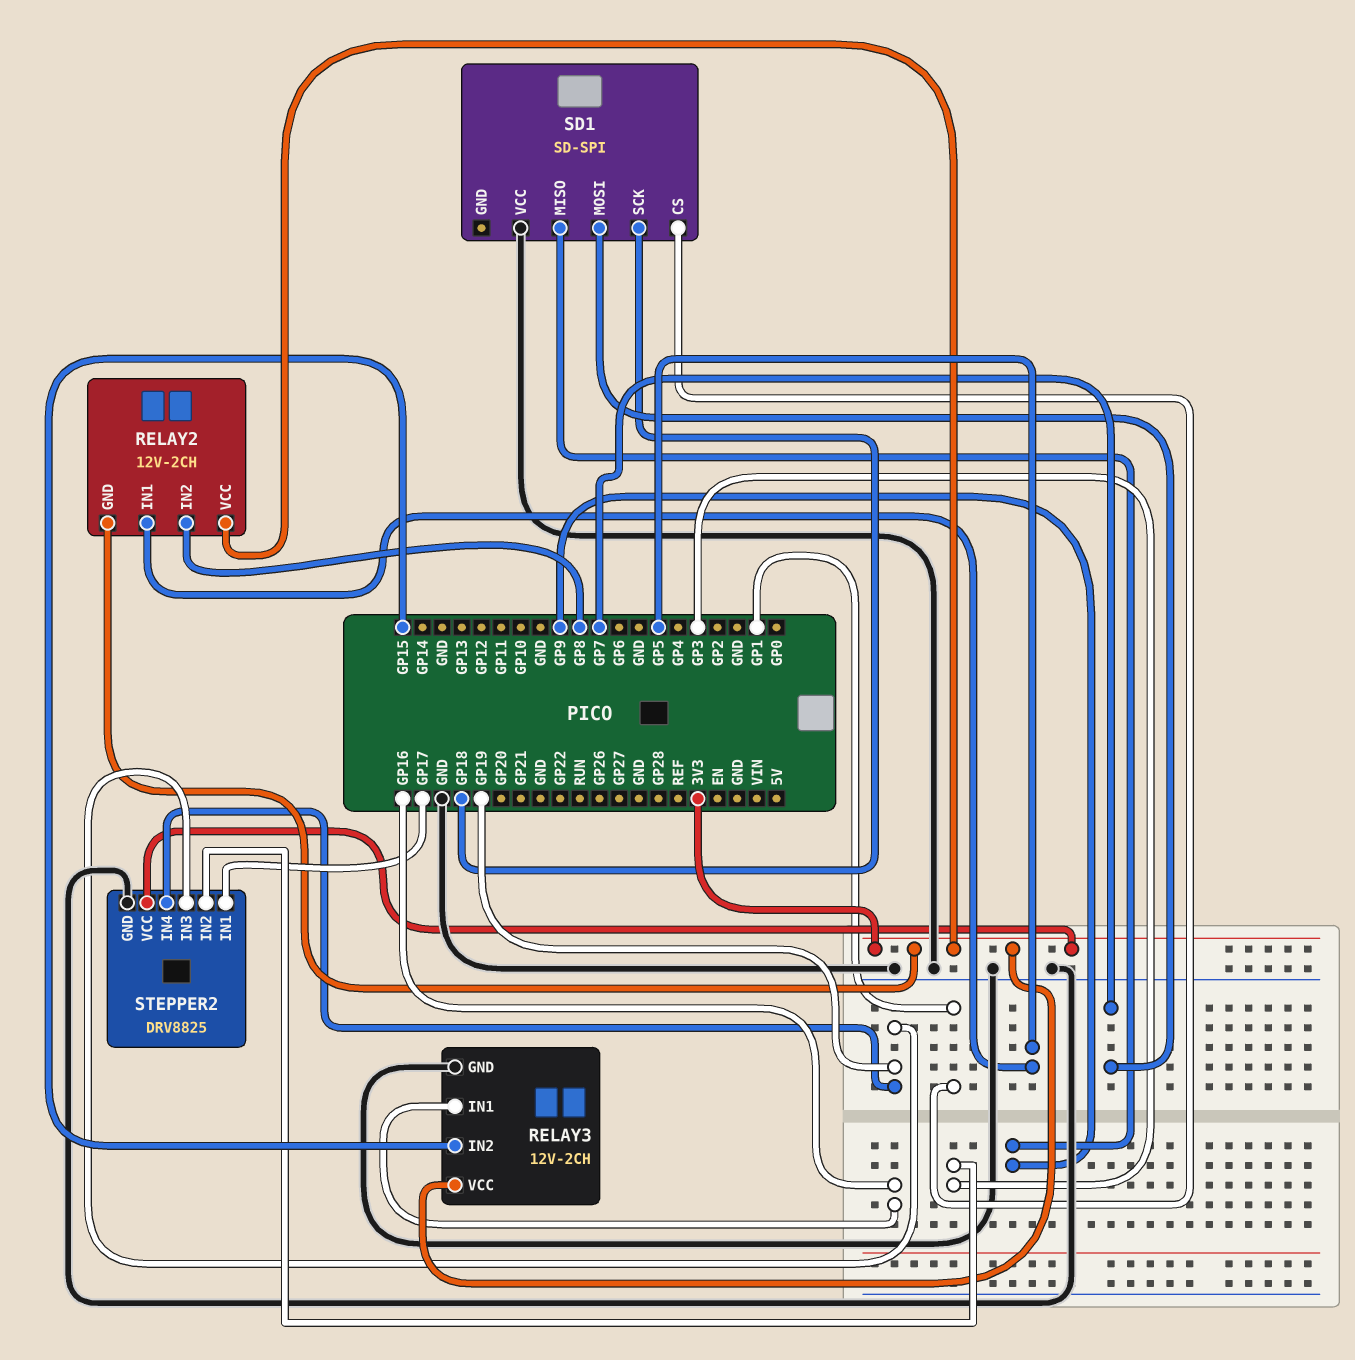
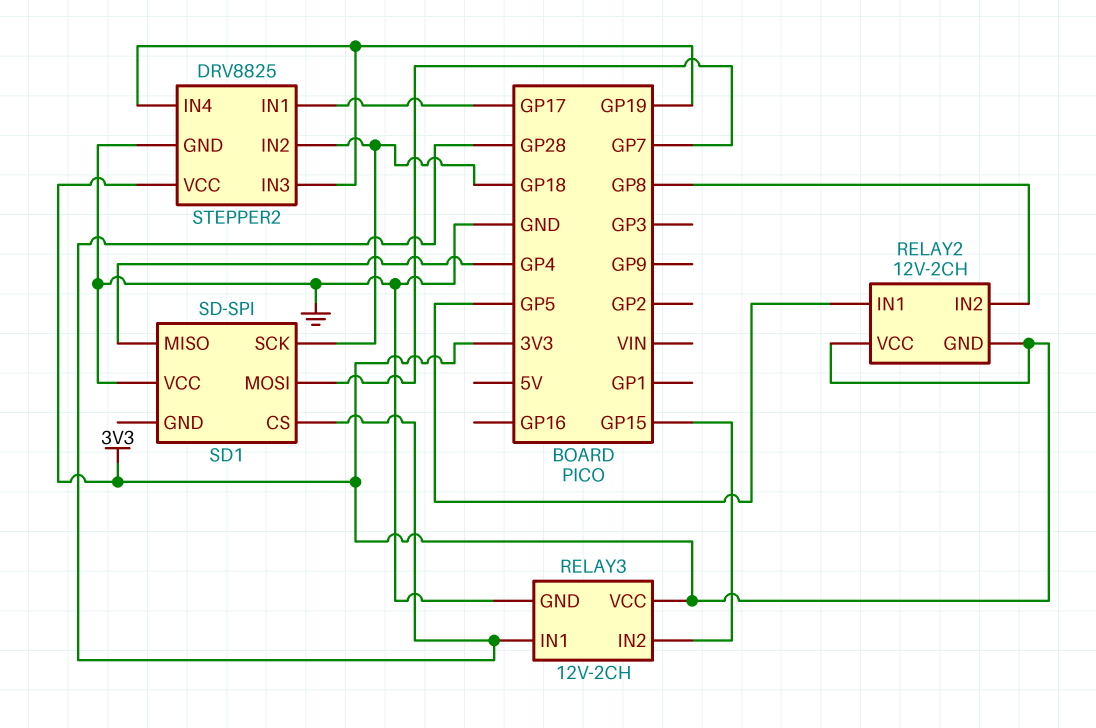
RELAY3 pin IN1: GP16 -> GP28
SD1 pin CS: GP1 -> GP28
SD1 pin MISO: GP9 -> GP4
STEPPER2 pin IN2: GP3 -> GP18

